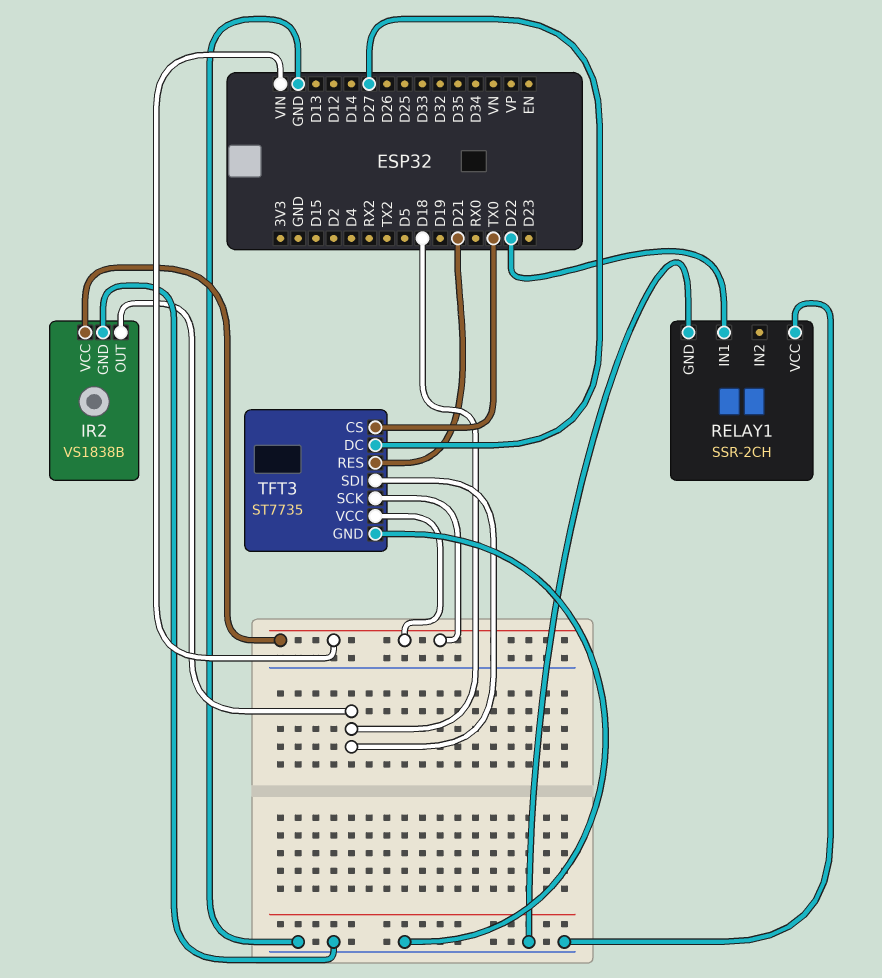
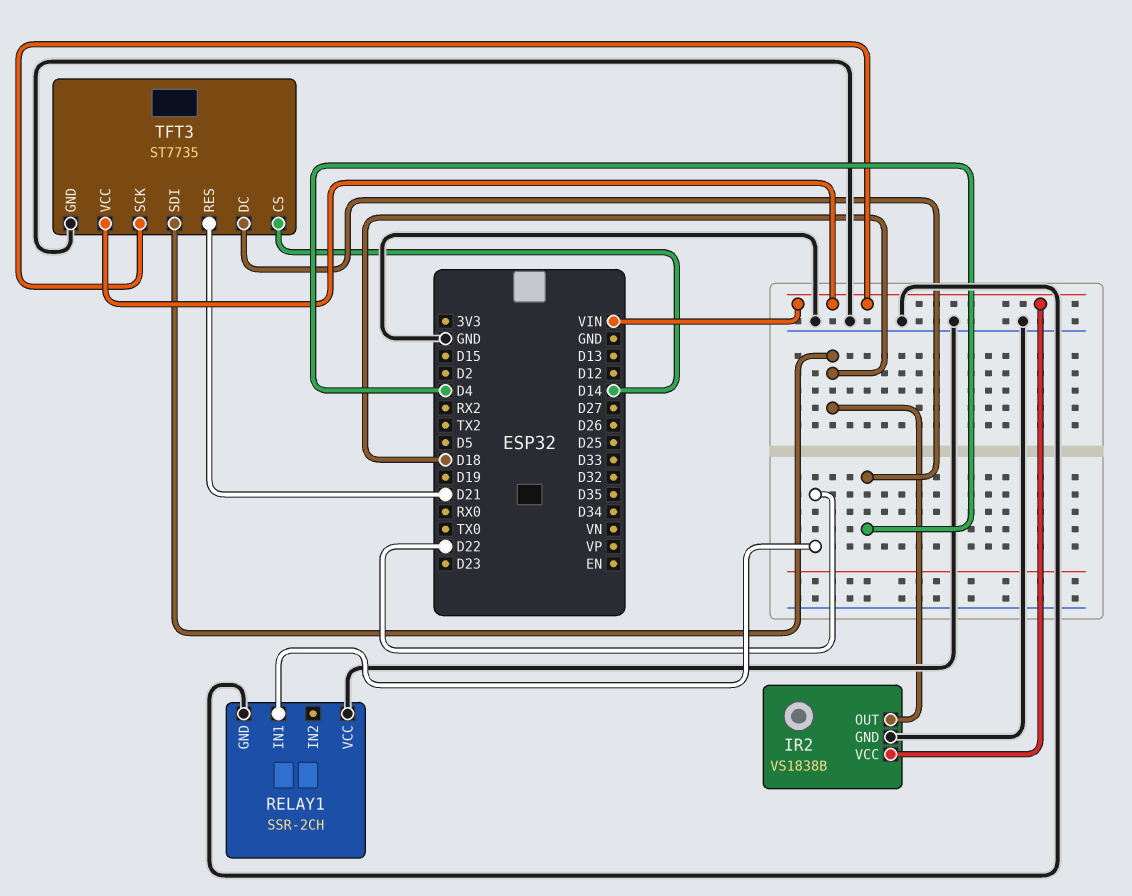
TFT3 pin CS: TX0 -> D14
TFT3 pin DC: D27 -> D4

